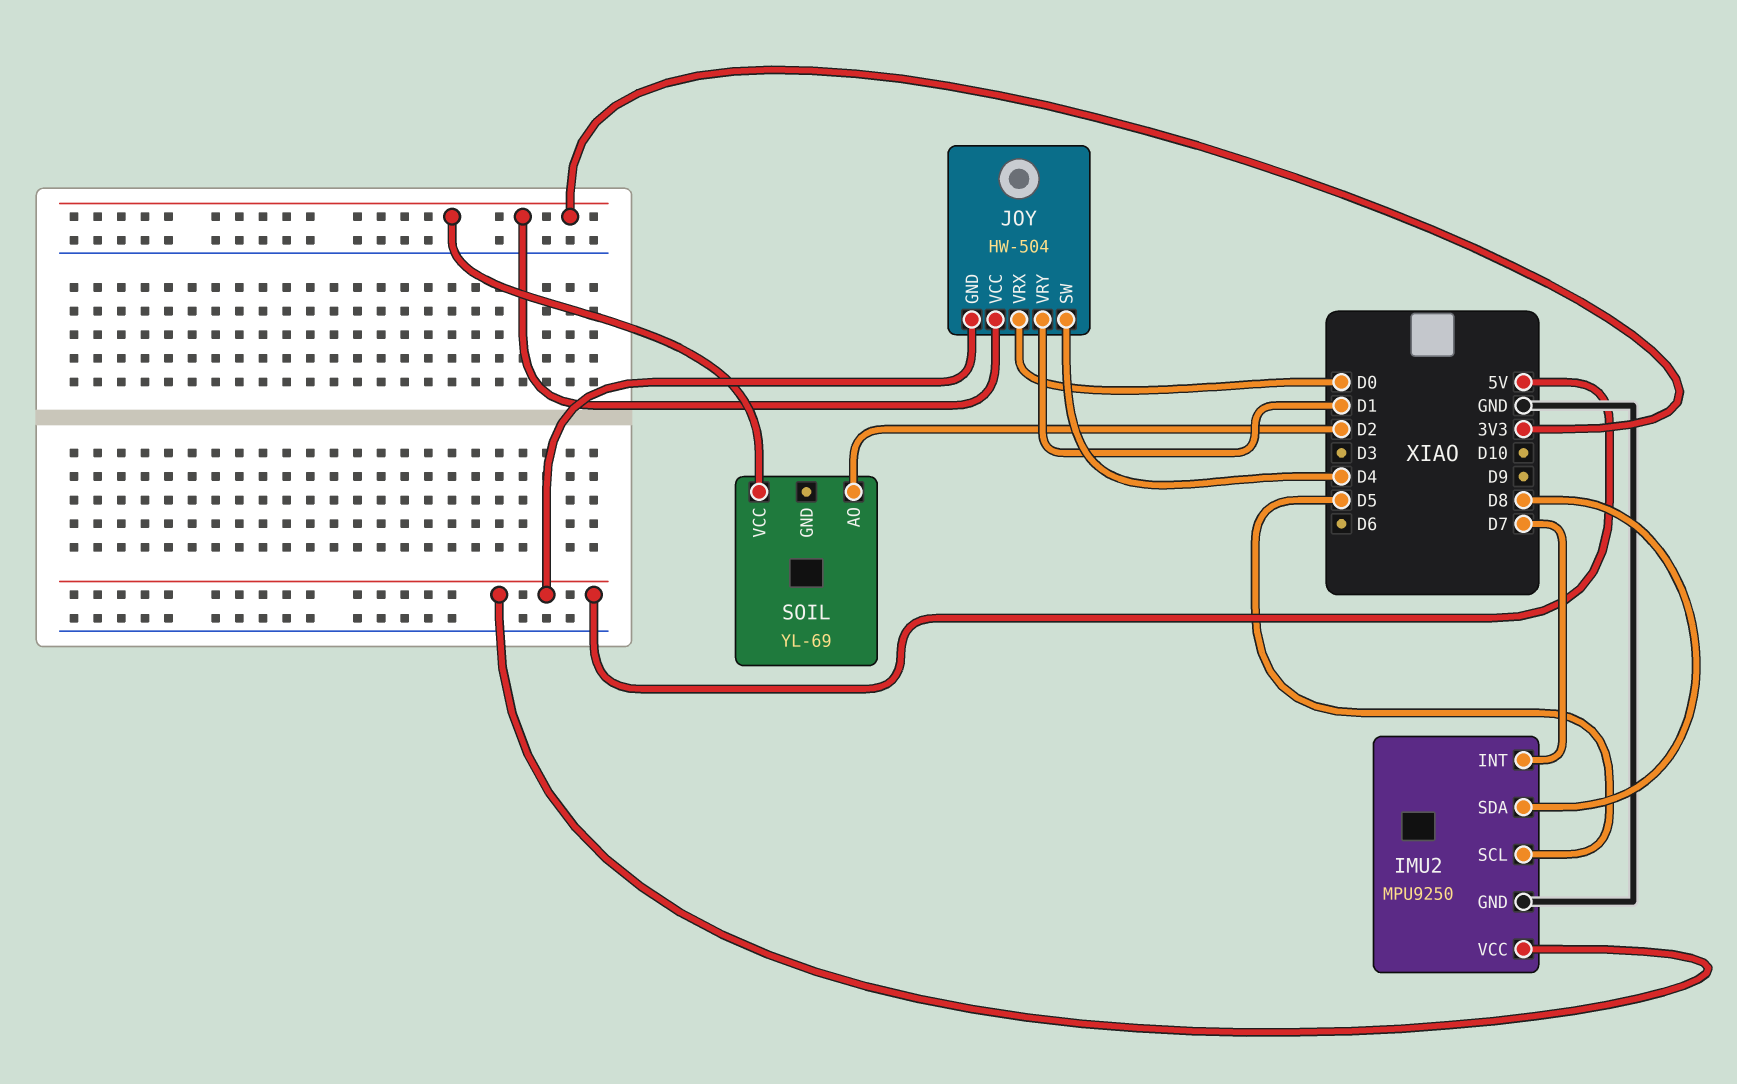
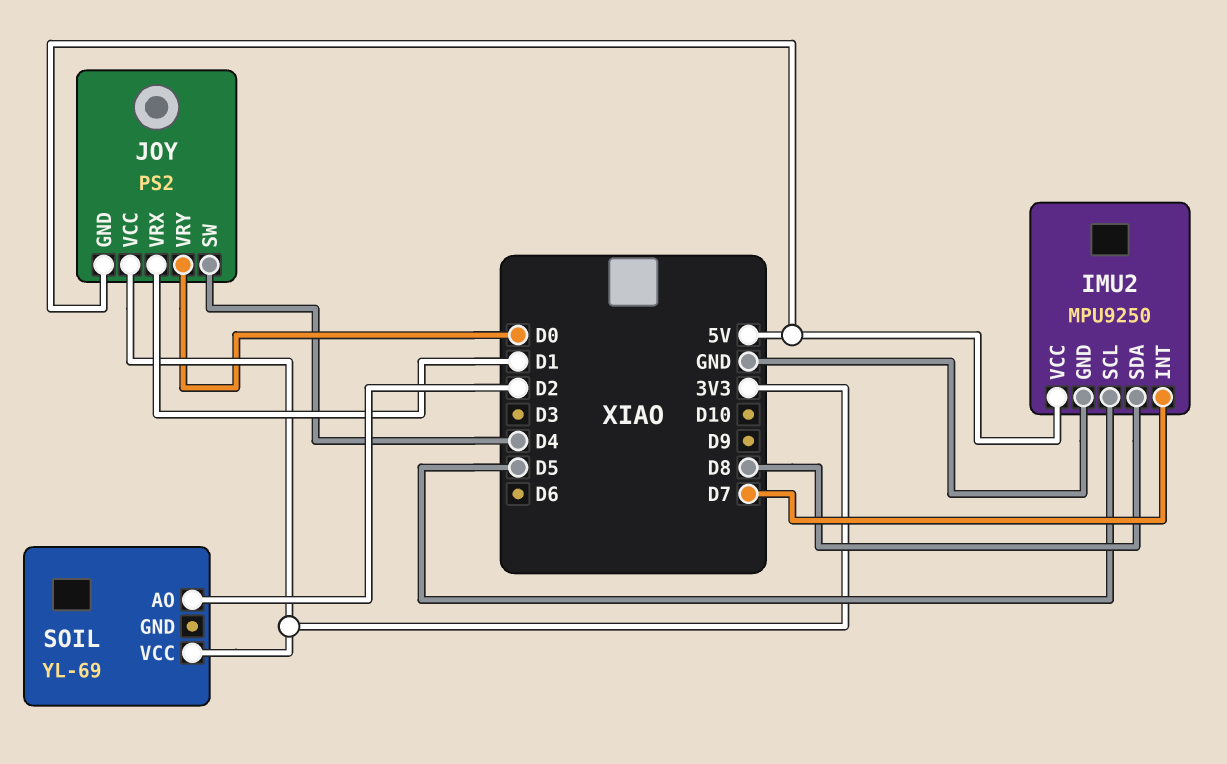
JOY: HW-504 -> PS2
JOY pin VRX: D0 -> D1
JOY pin VRY: D1 -> D0

